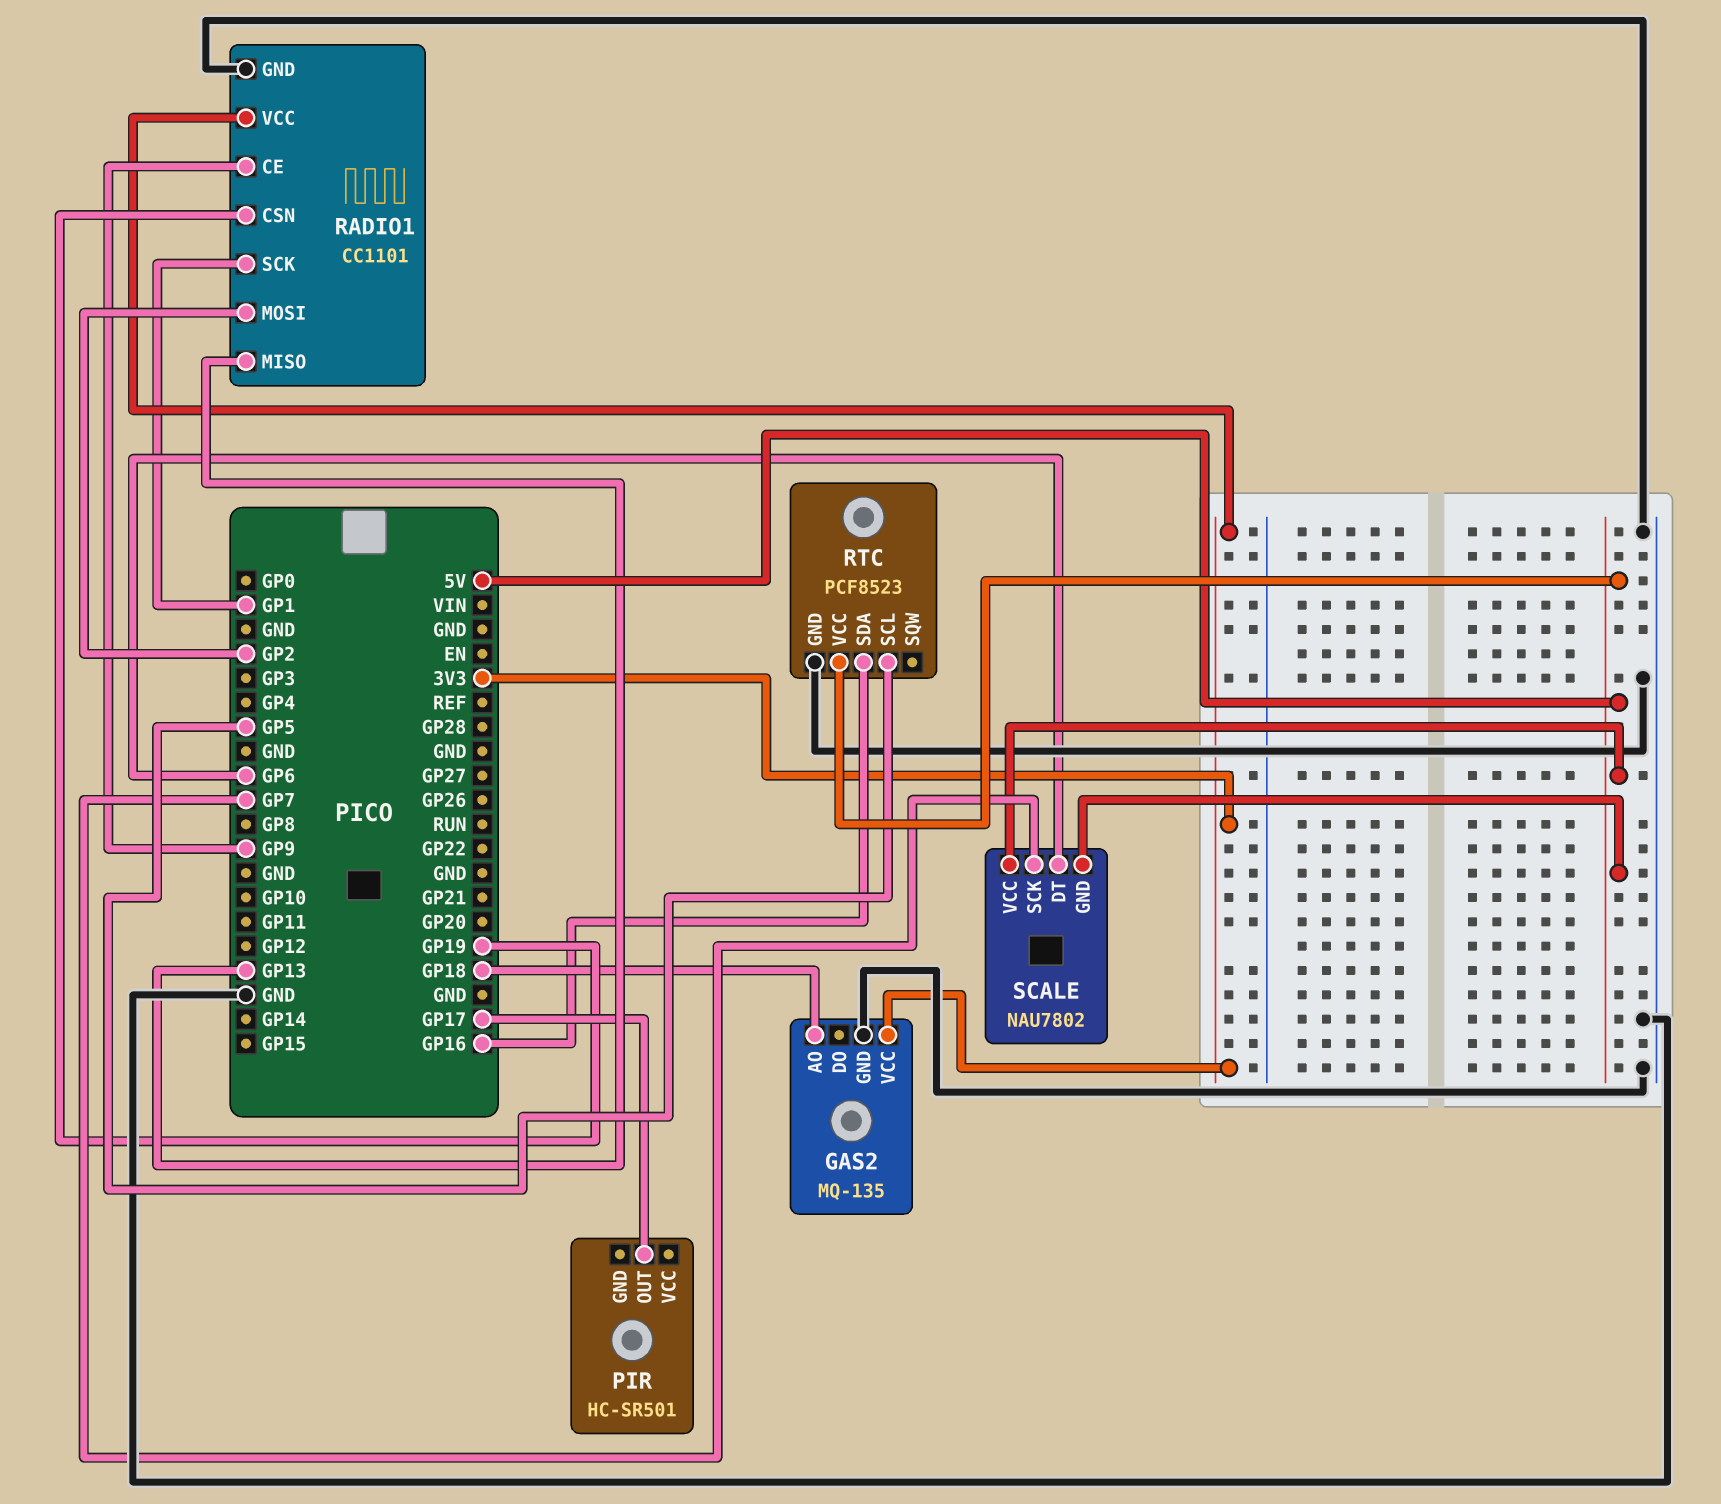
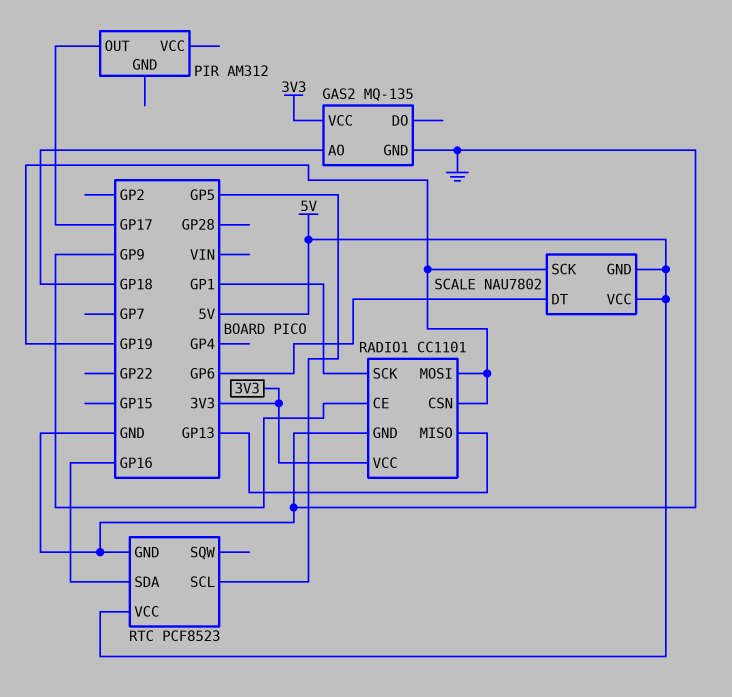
PIR: HC-SR501 -> AM312
RADIO1 pin MOSI: GP2 -> GP19
SCALE pin SCK: GP7 -> GP19

